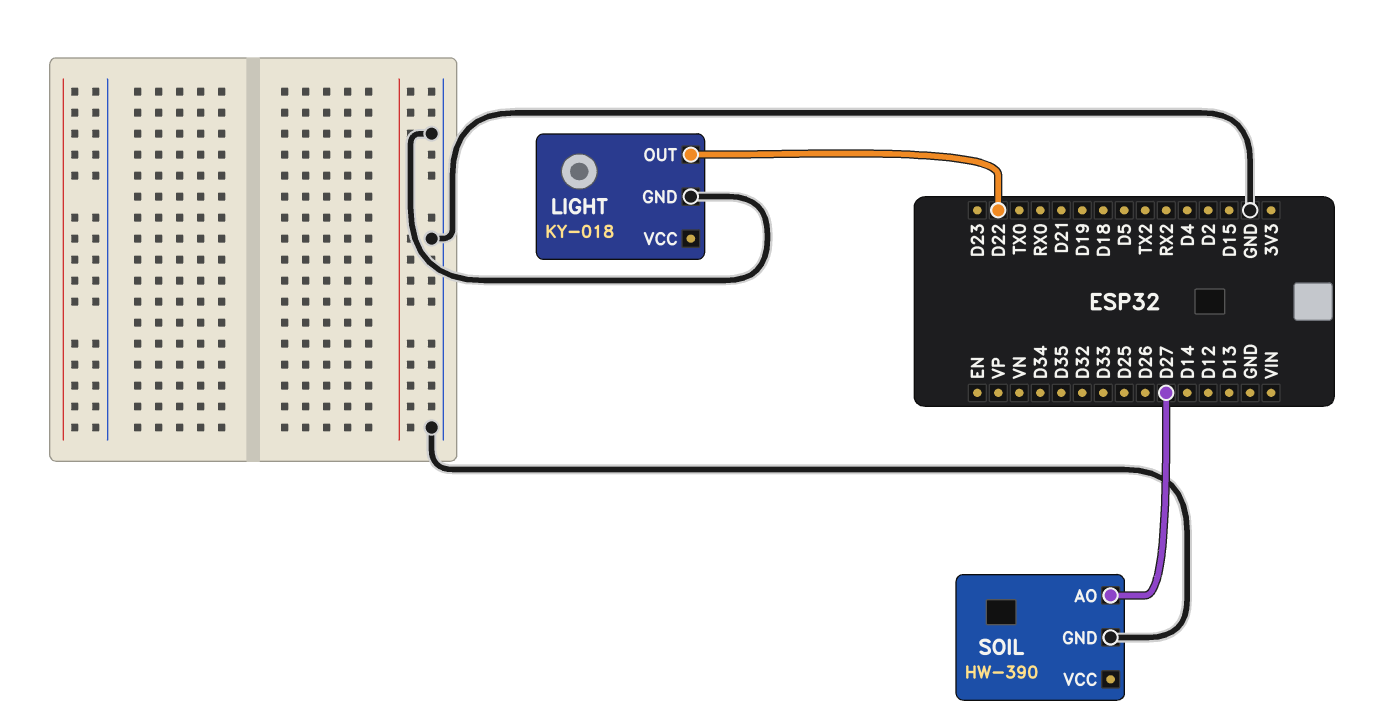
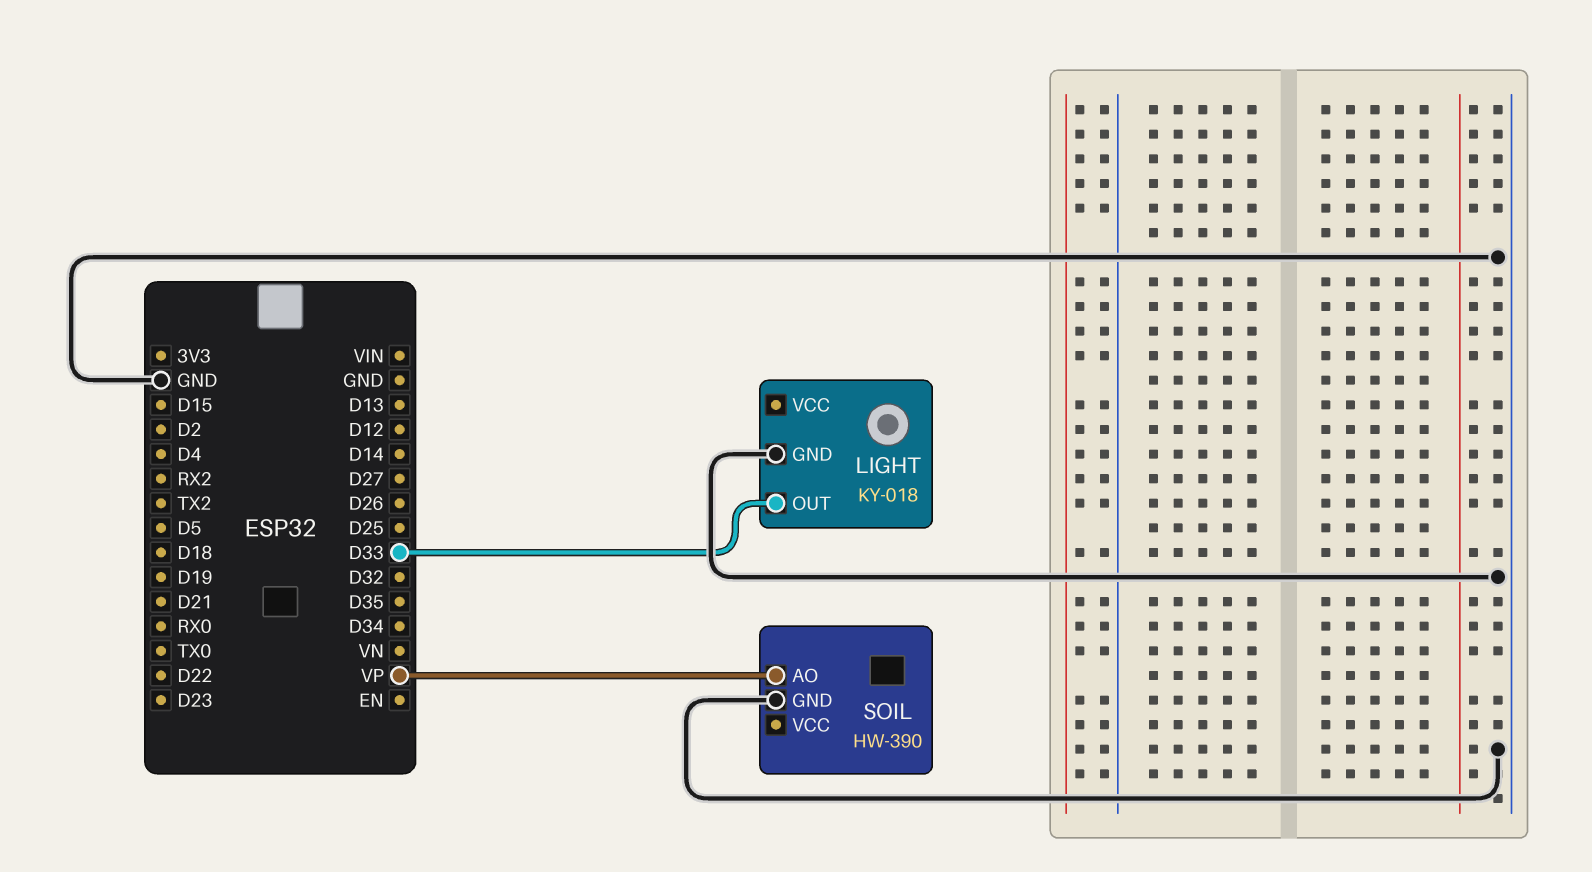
LIGHT pin OUT: D22 -> D33
SOIL pin AO: D27 -> VP

